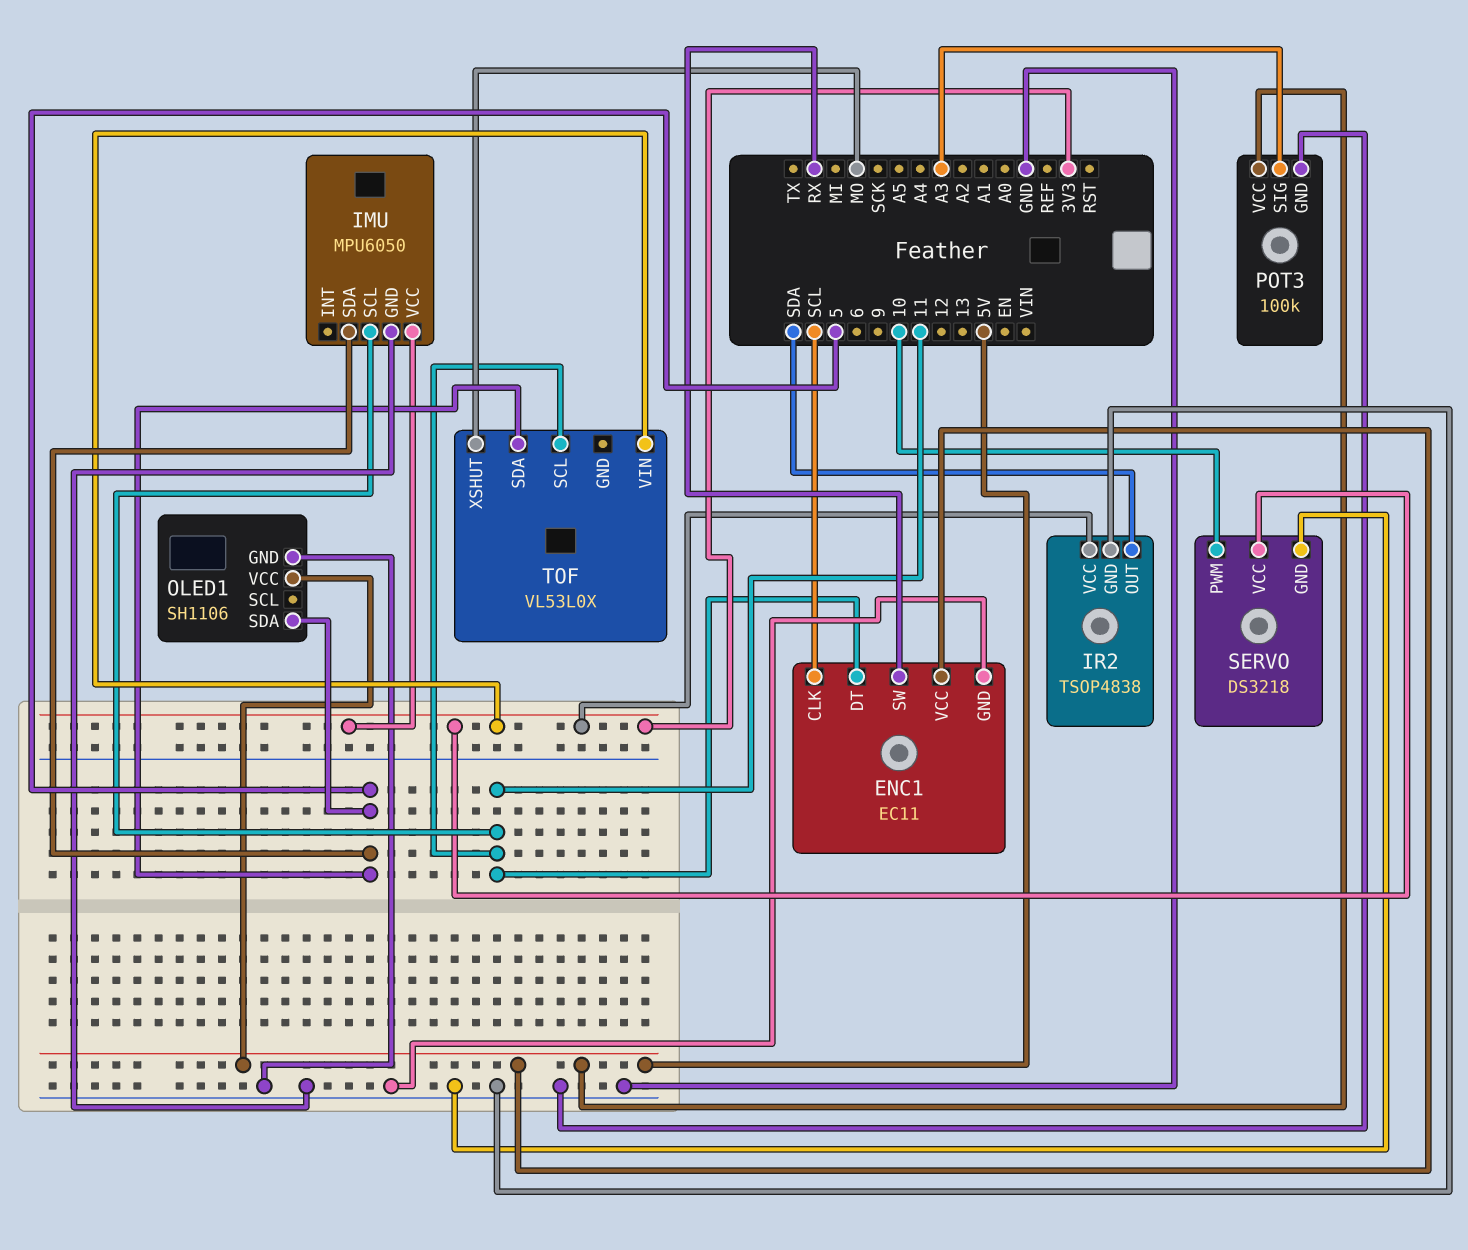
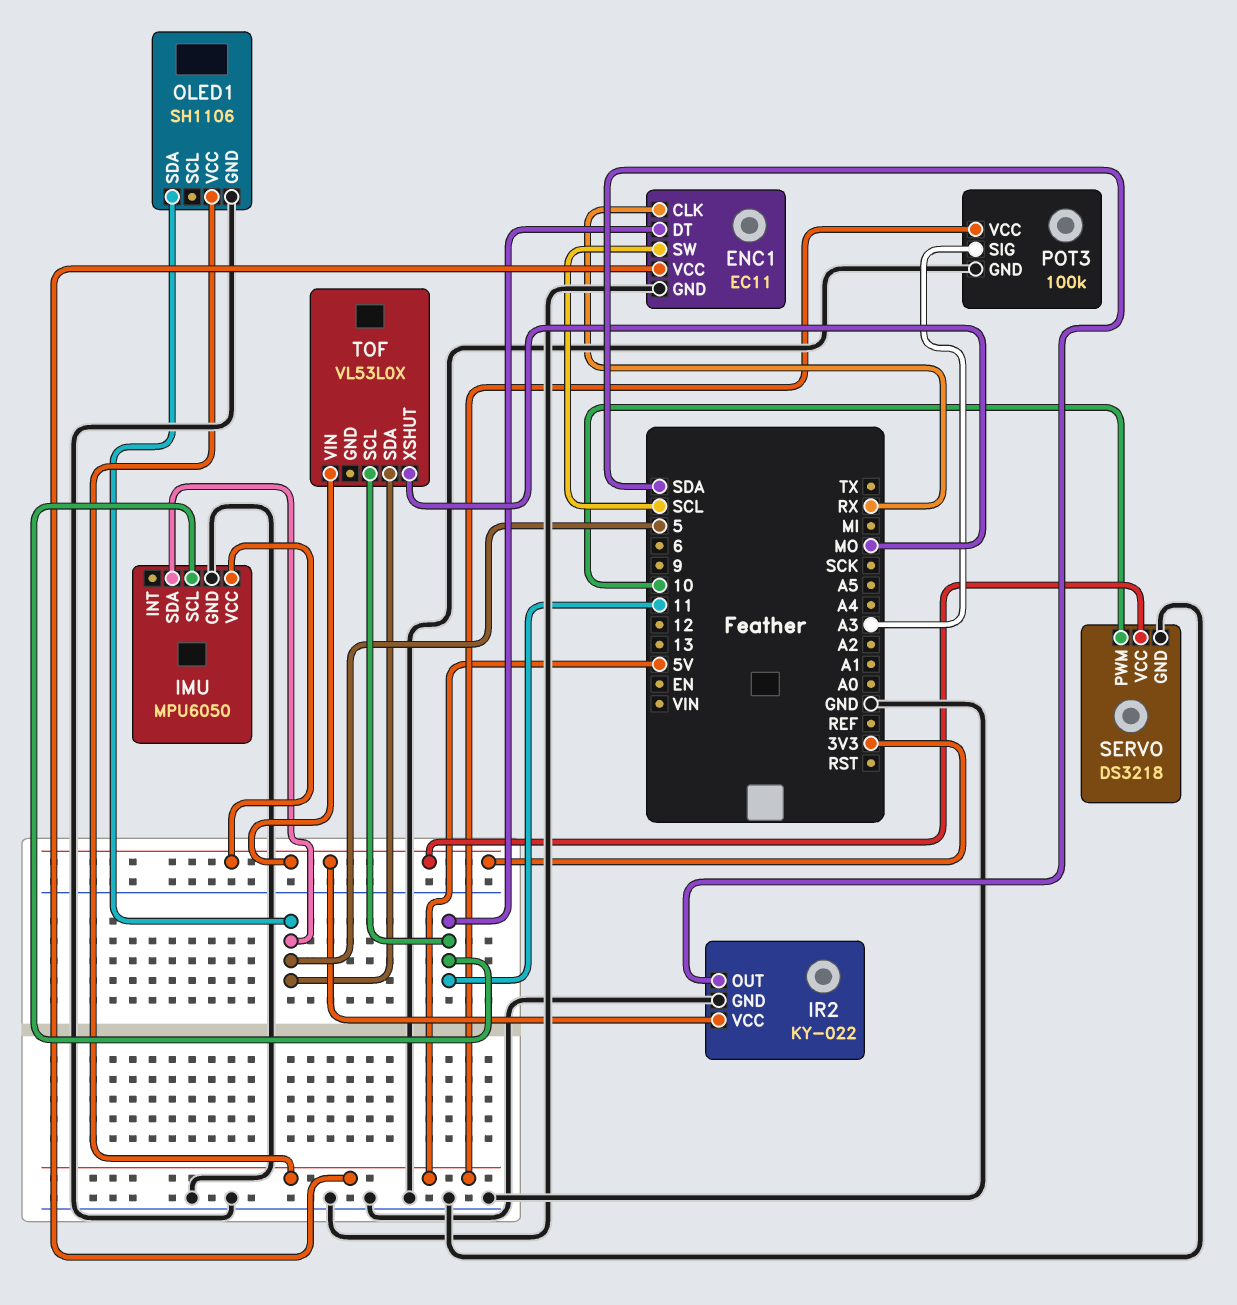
ENC1 pin CLK: SCL -> RX
ENC1 pin SW: RX -> SCL
IR2: TSOP4838 -> KY-022

